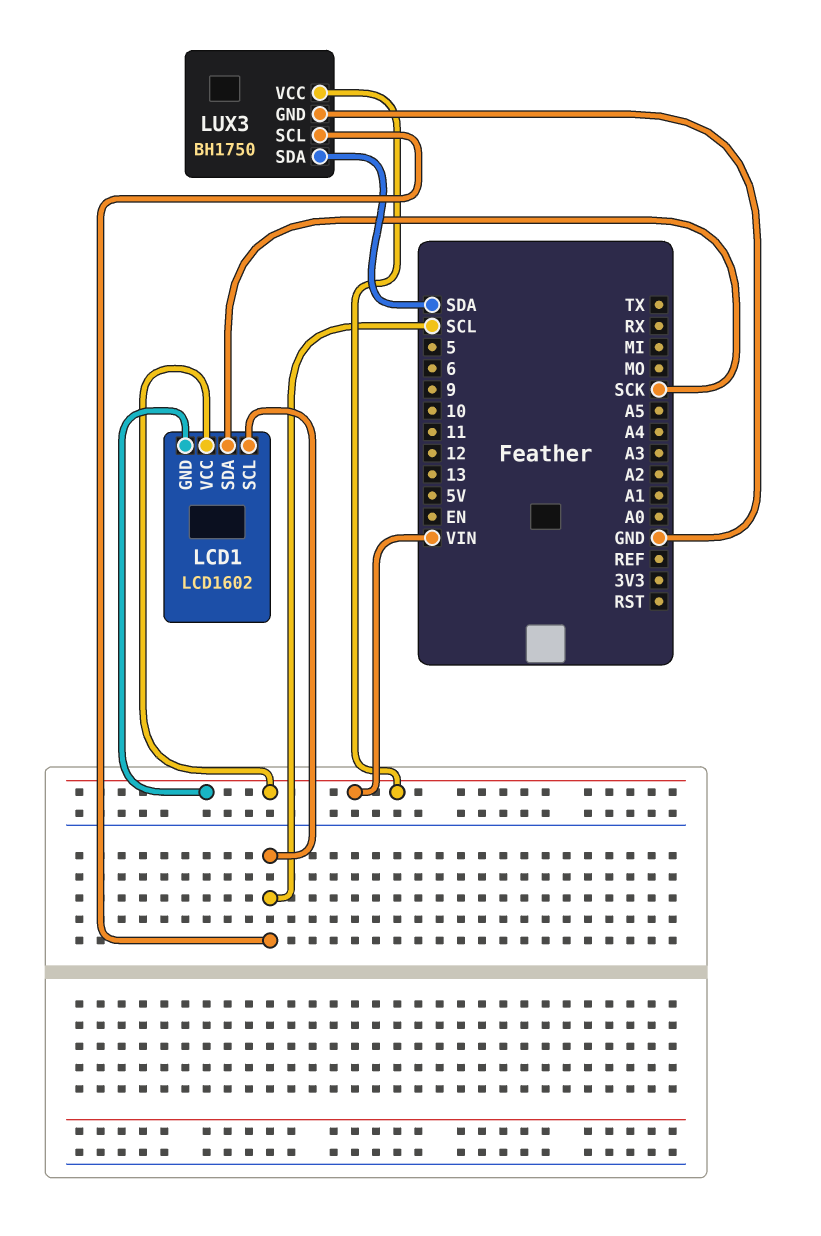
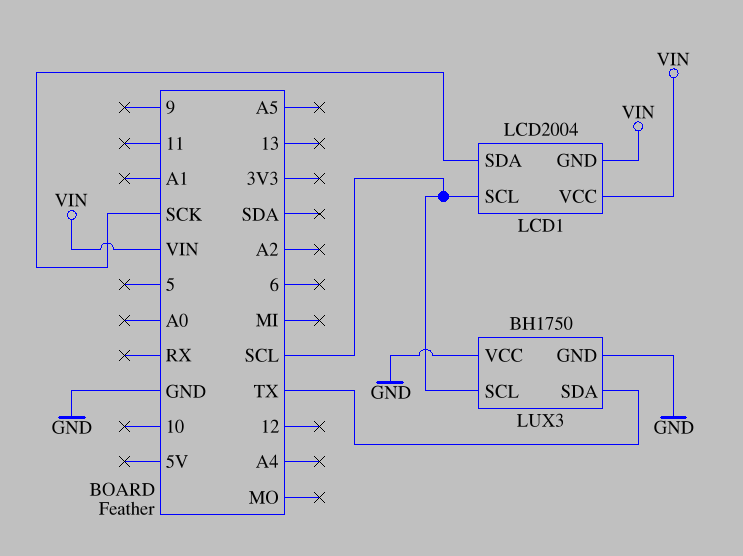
LCD1: LCD1602 -> LCD2004
LUX3 pin SDA: SDA -> TX
LUX3 pin VCC: VIN -> GND

